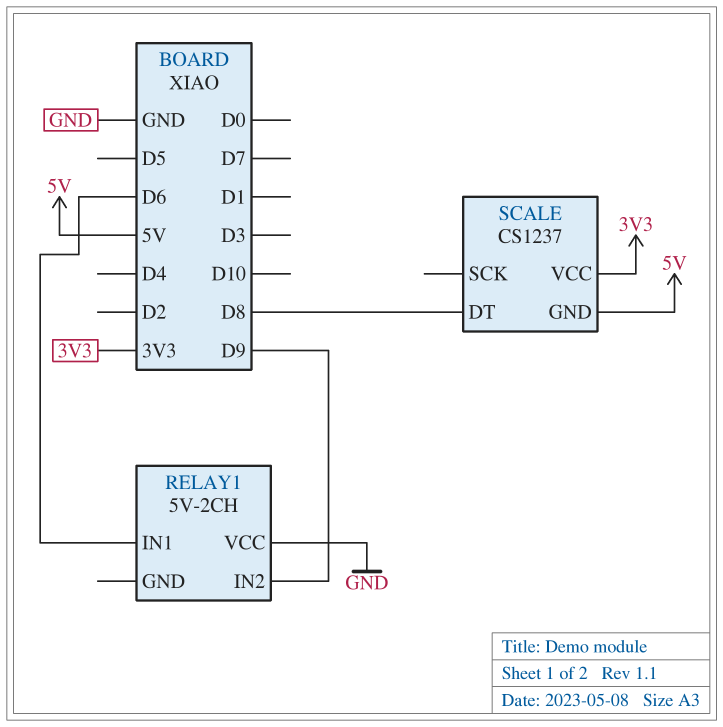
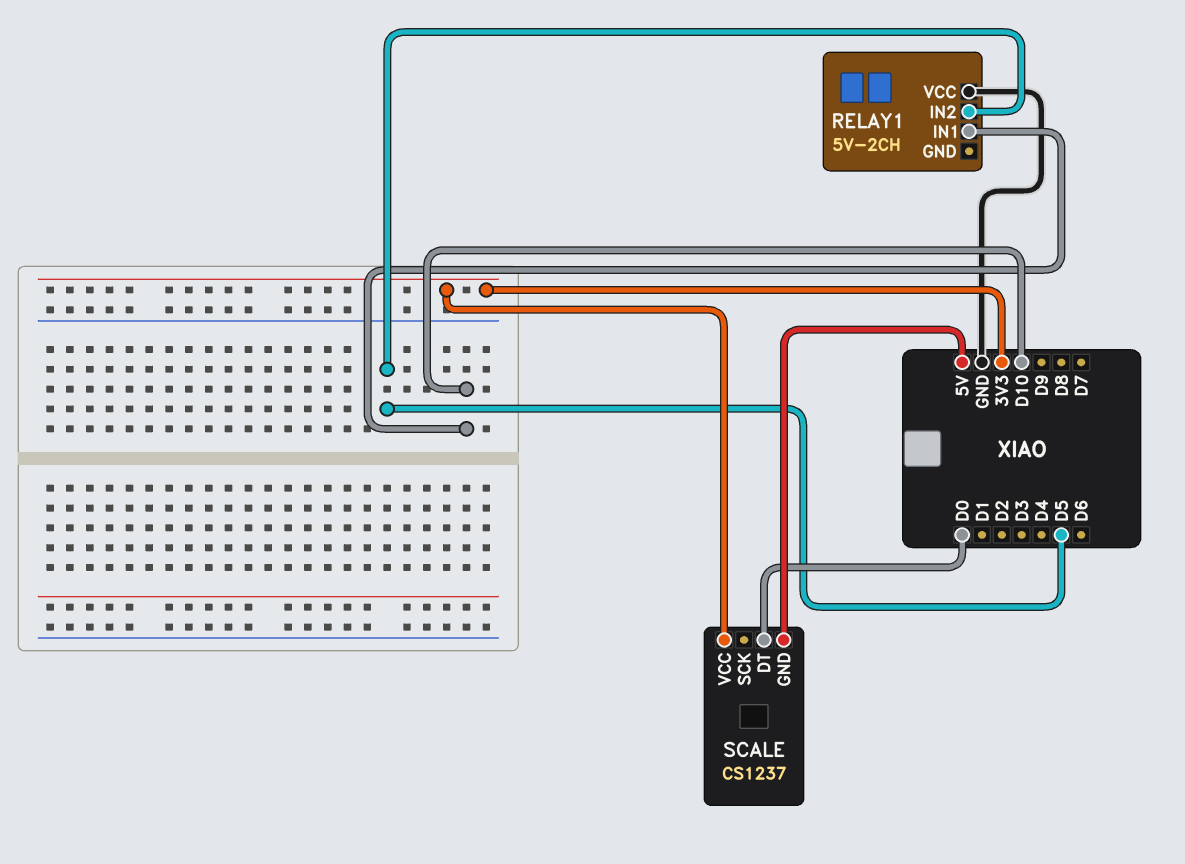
RELAY1 pin IN1: D6 -> D10
RELAY1 pin IN2: D9 -> D5
SCALE pin DT: D8 -> D0

